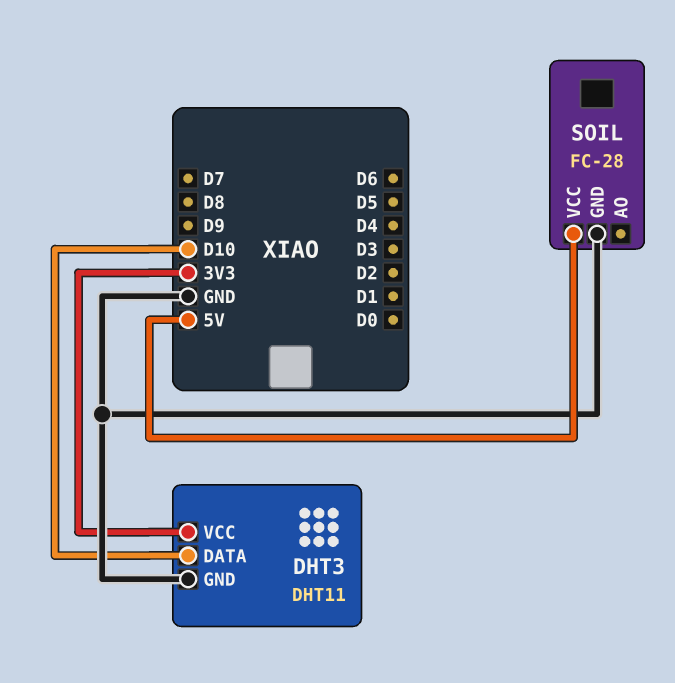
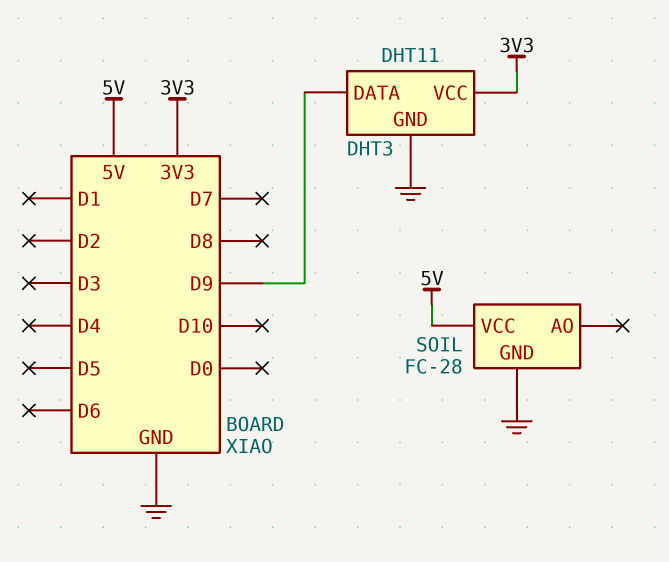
DHT3 pin DATA: D10 -> D9

